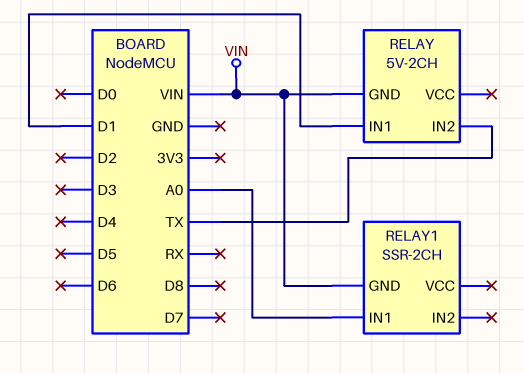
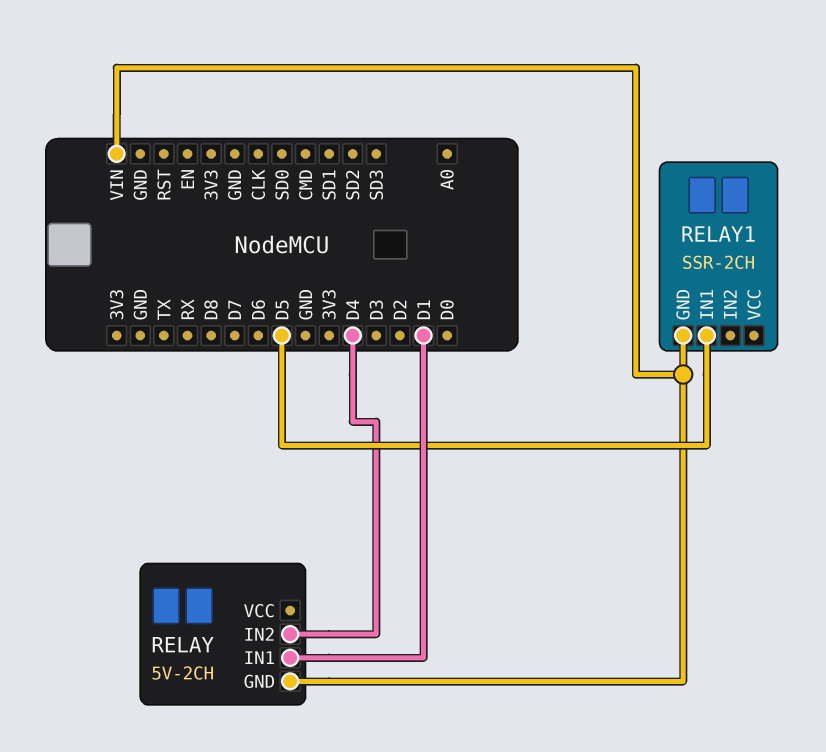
RELAY pin IN2: TX -> D4
RELAY1 pin IN1: A0 -> D5

